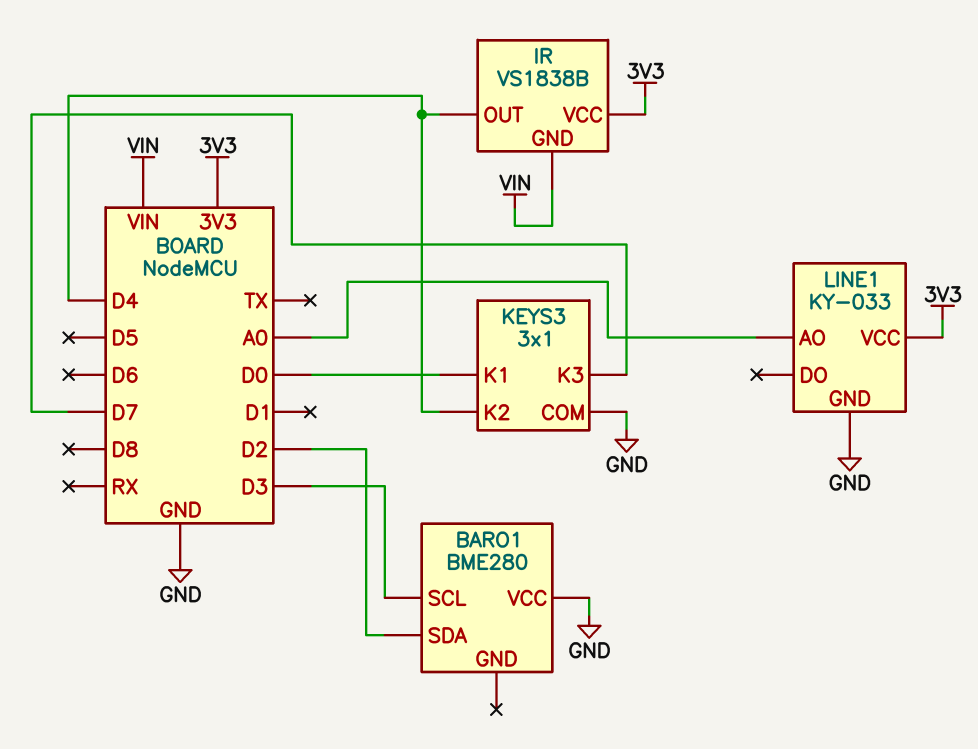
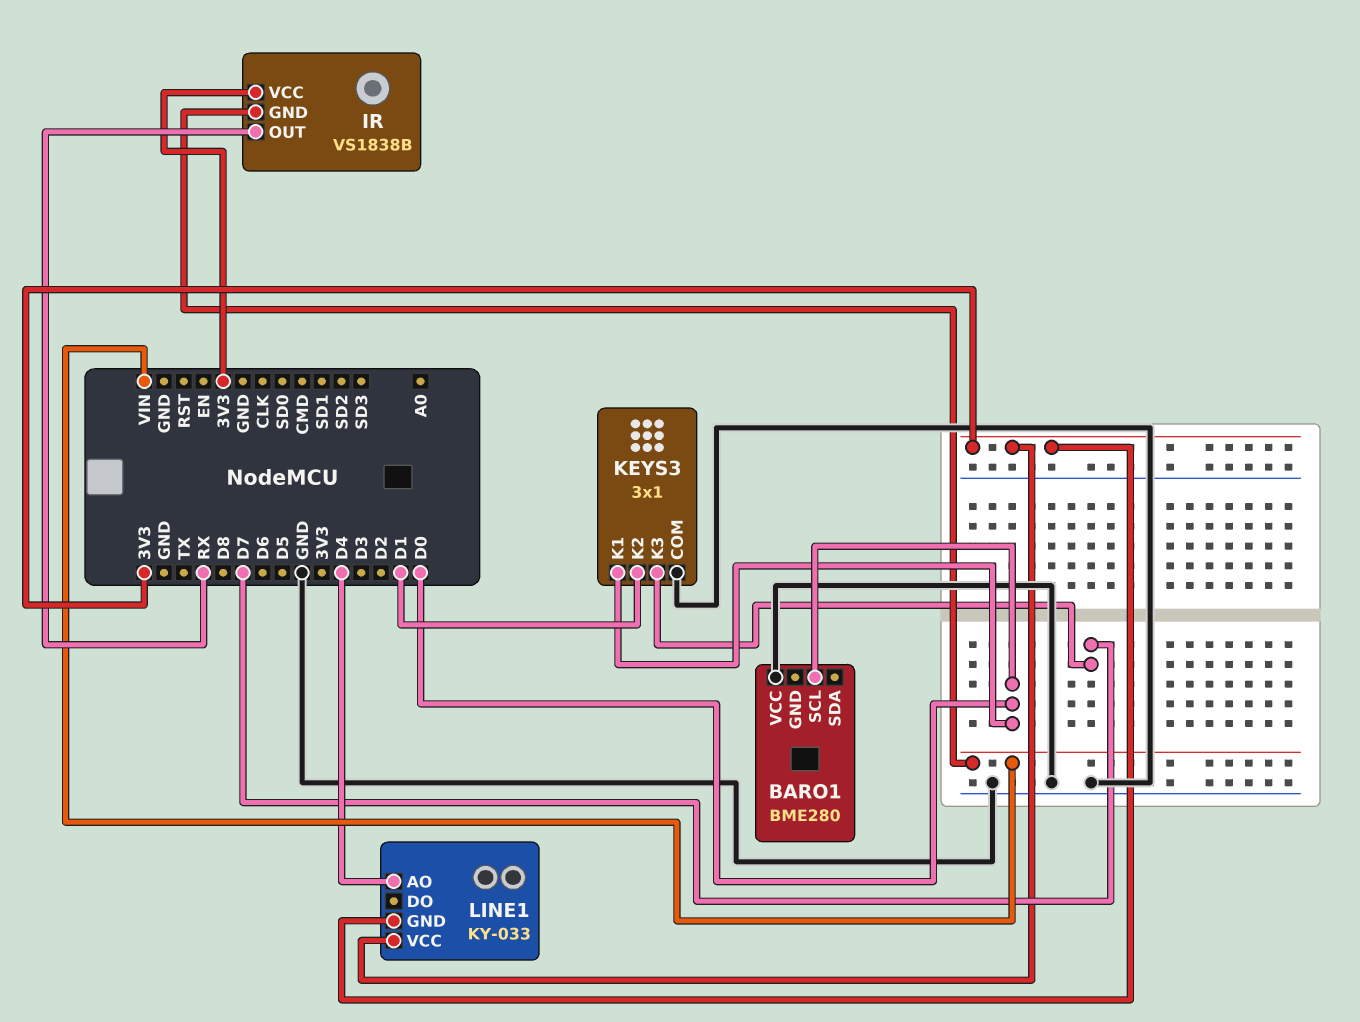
BARO1 pin SCL: D3 -> D0
BARO1 pin SDA: D2 -> none
IR pin OUT: D4 -> RX
KEYS3 pin K2: D4 -> D1
LINE1 pin AO: A0 -> D4
LINE1 pin GND: GND -> 3V3

